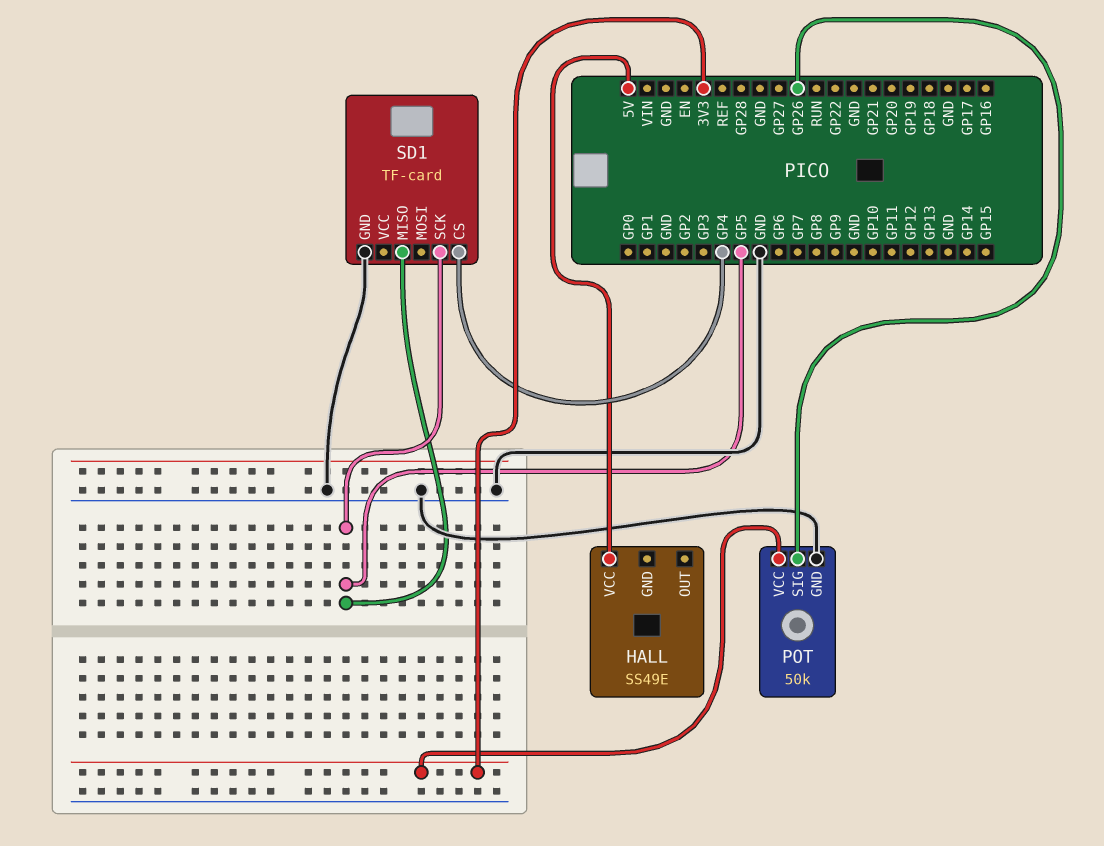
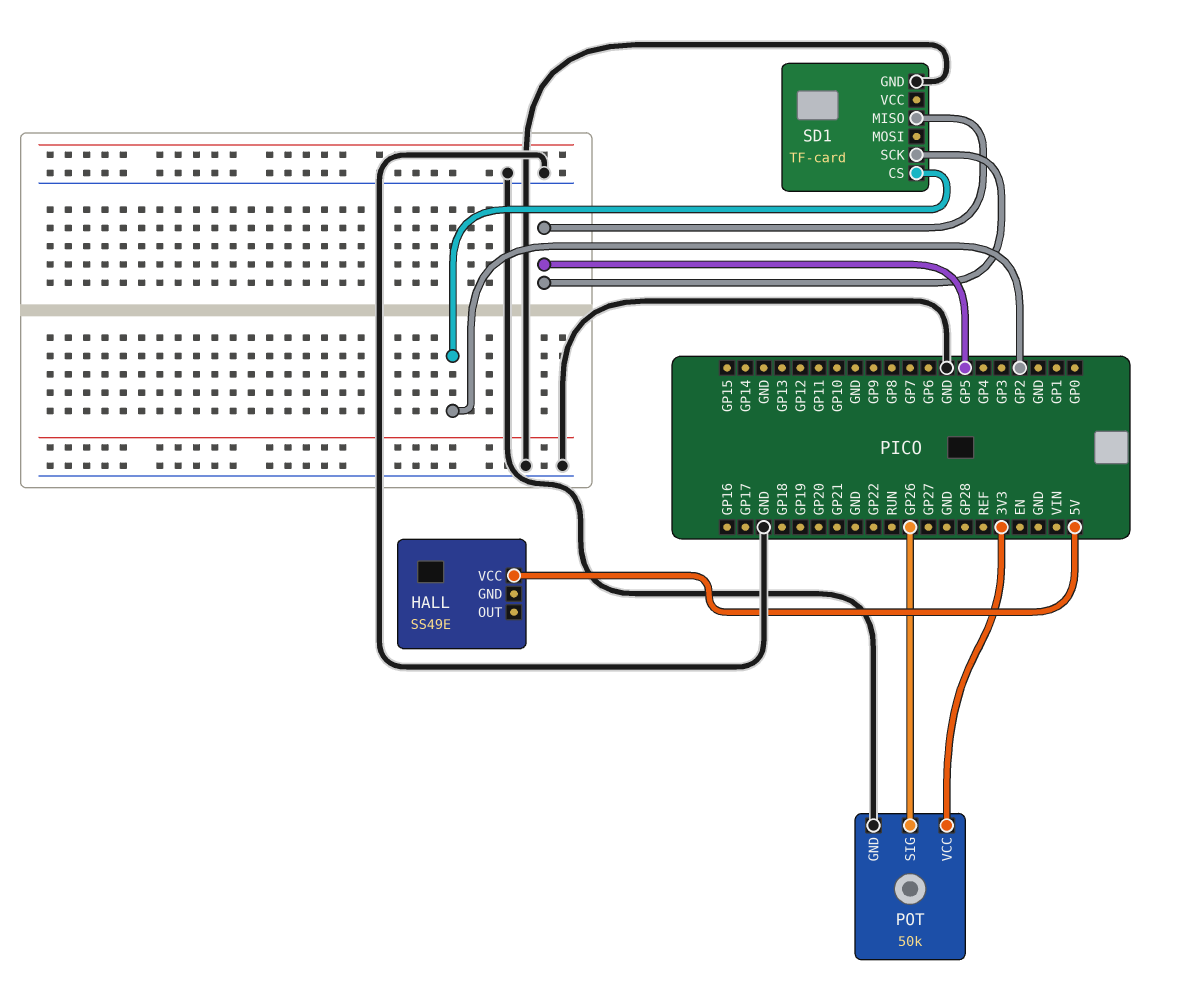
SD1 pin CS: GP4 -> GP2

